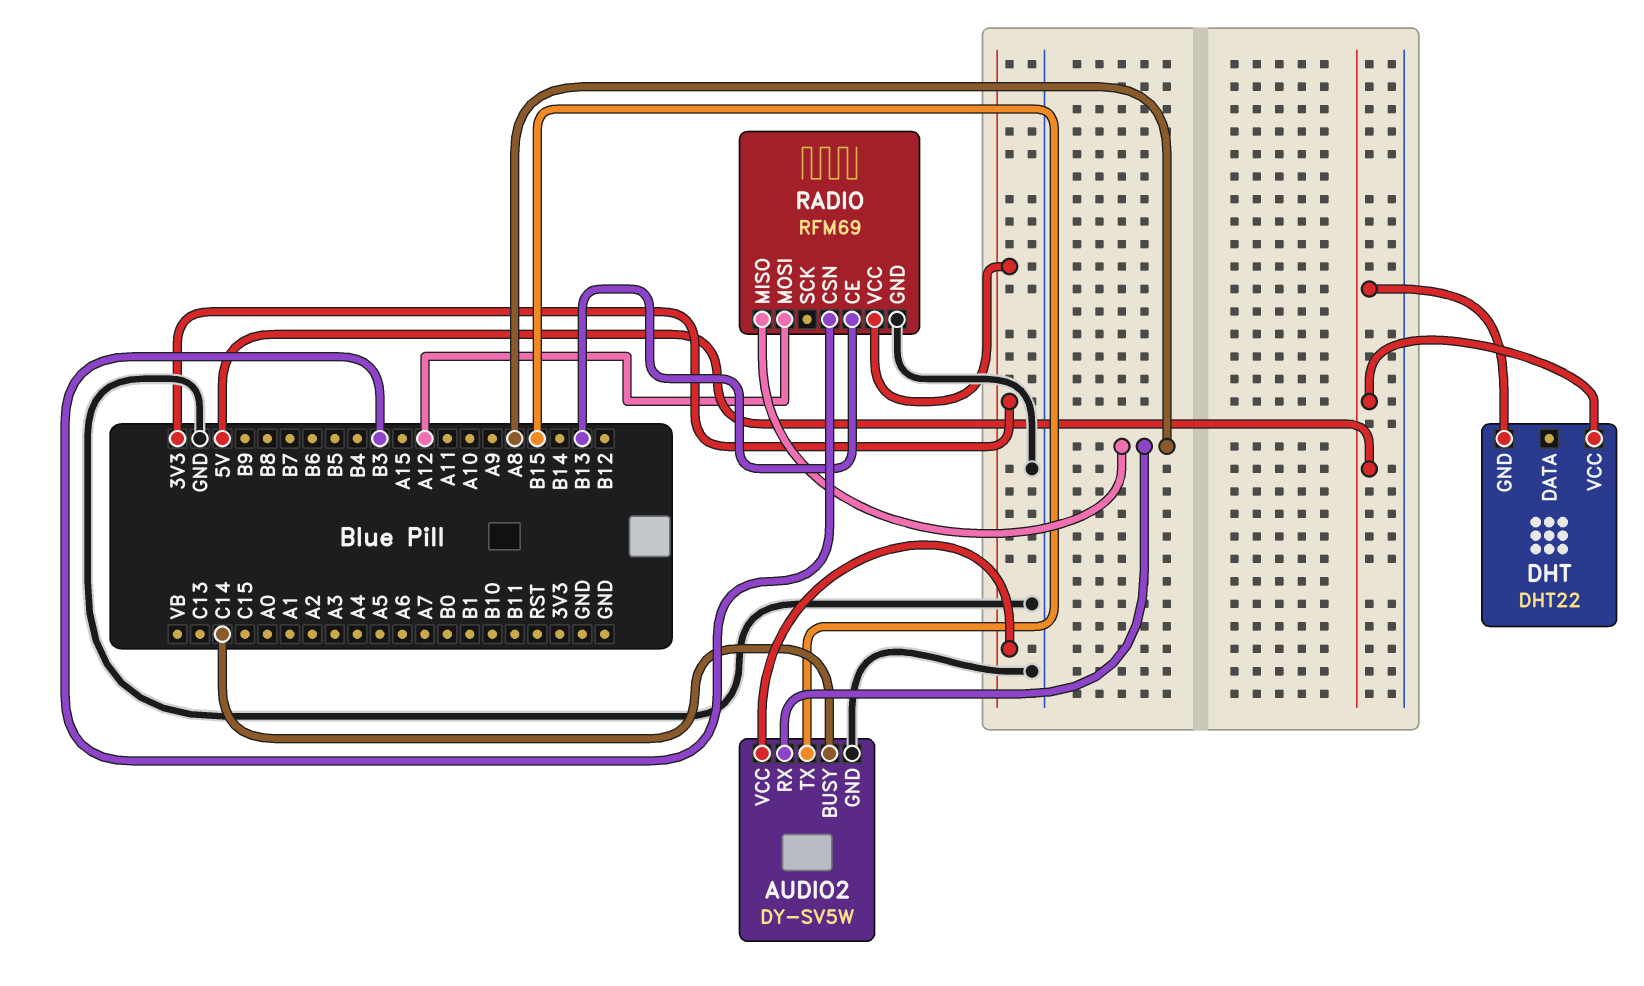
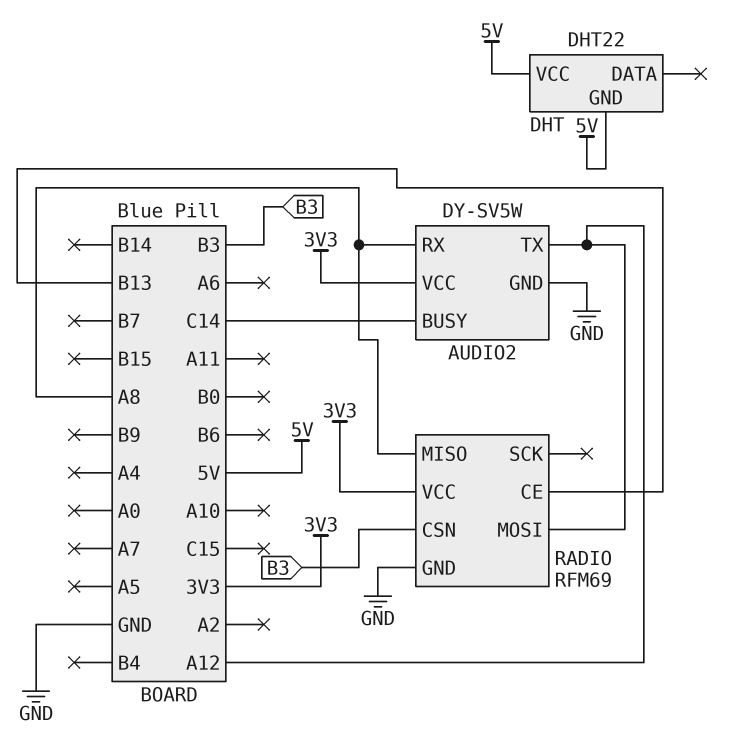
AUDIO2 pin TX: B15 -> A12

